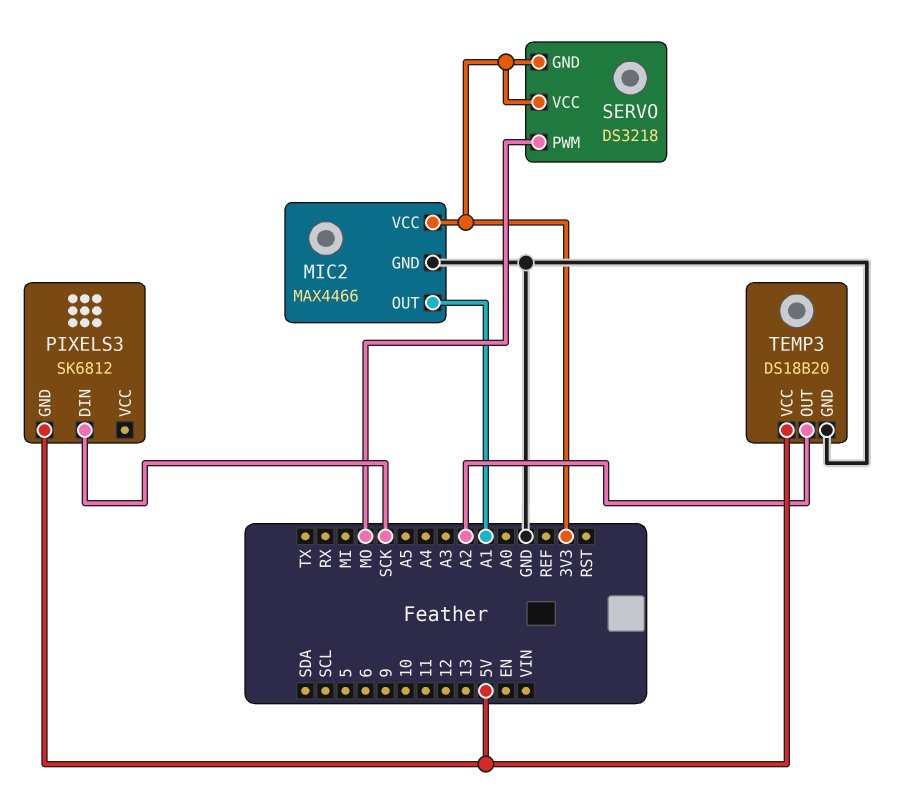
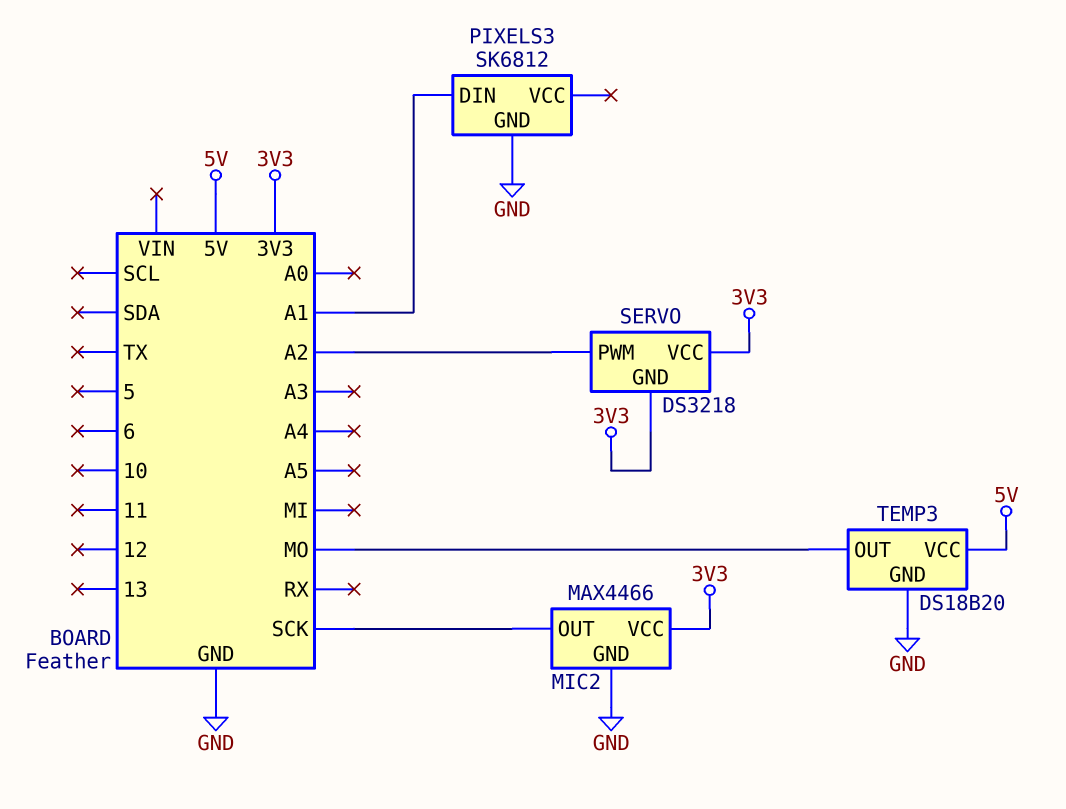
MIC2 pin OUT: A1 -> SCK
PIXELS3 pin DIN: SCK -> A1
PIXELS3 pin GND: 5V -> GND
SERVO pin PWM: MO -> A2
TEMP3 pin OUT: A2 -> MO

